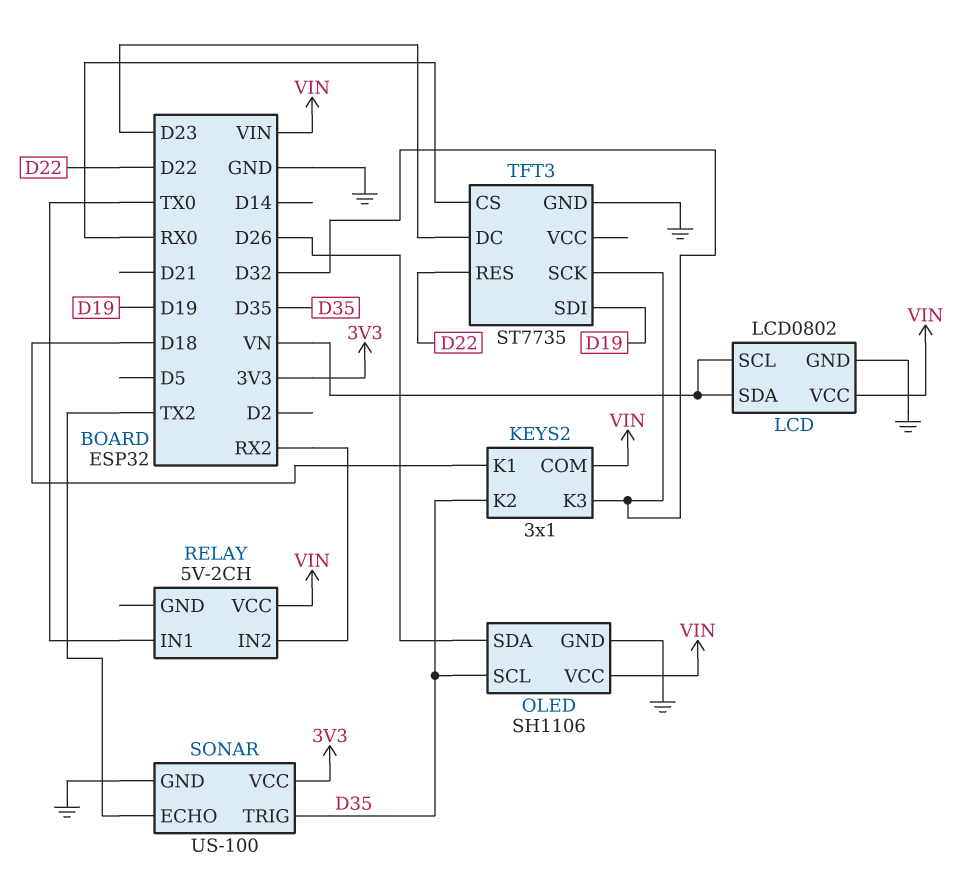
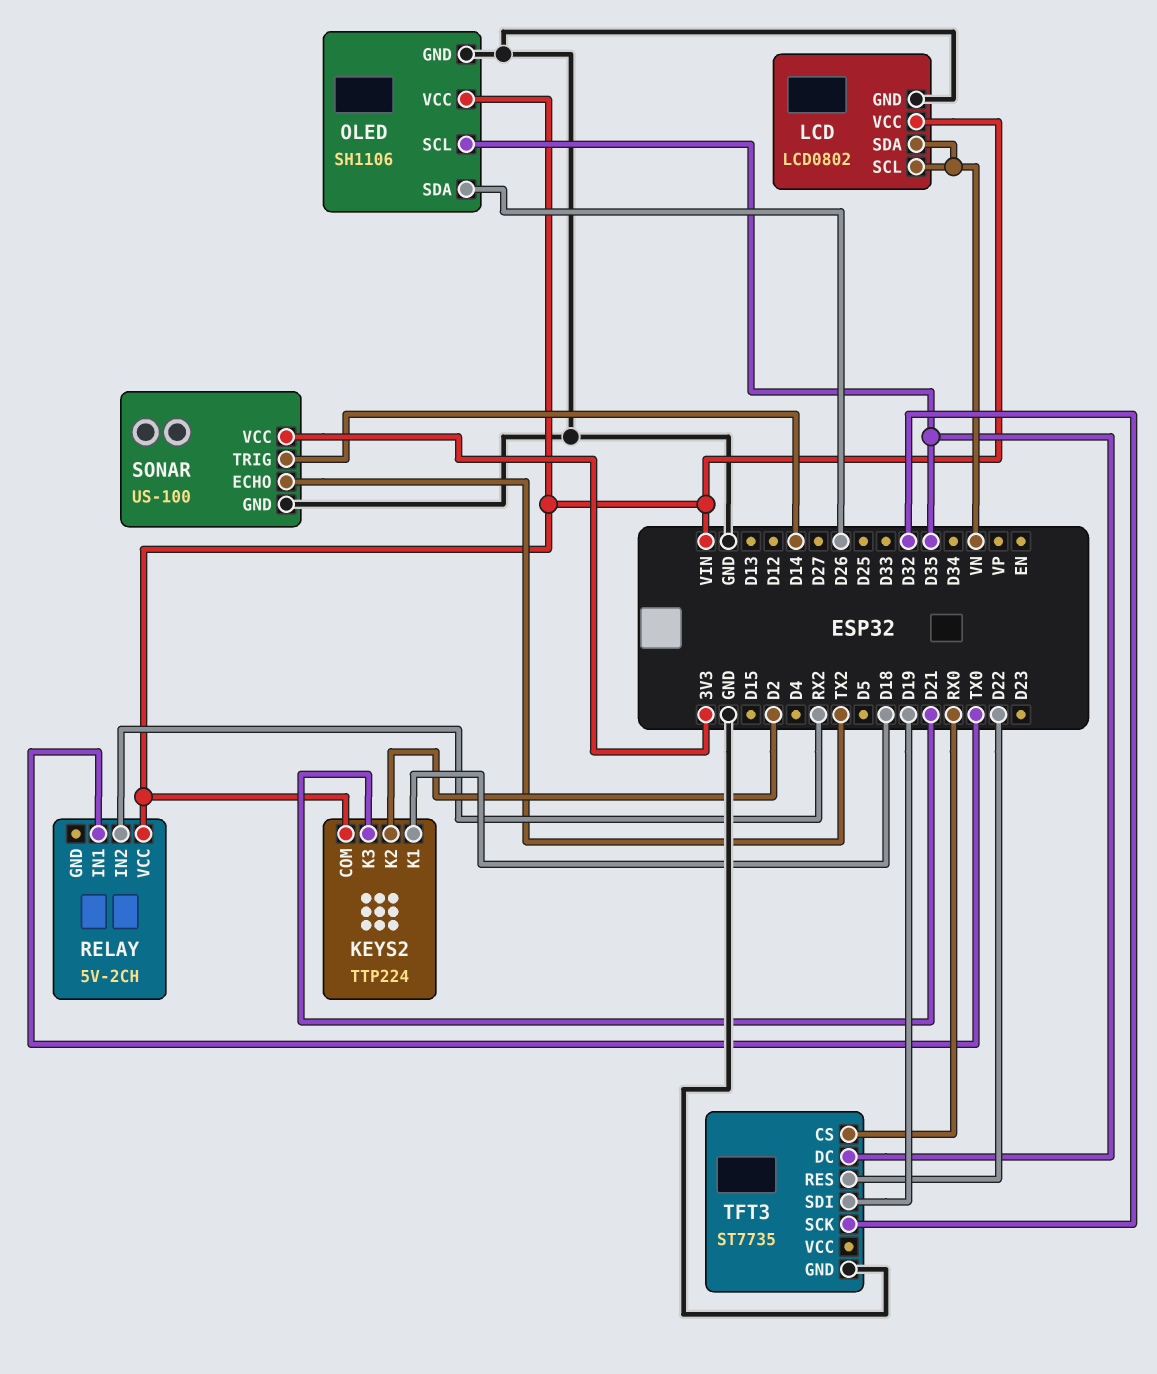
KEYS2: 3x1 -> TTP224
KEYS2 pin K2: D35 -> D2
KEYS2 pin K3: D32 -> D21
SONAR pin TRIG: D35 -> D14
TFT3 pin DC: D23 -> D35

